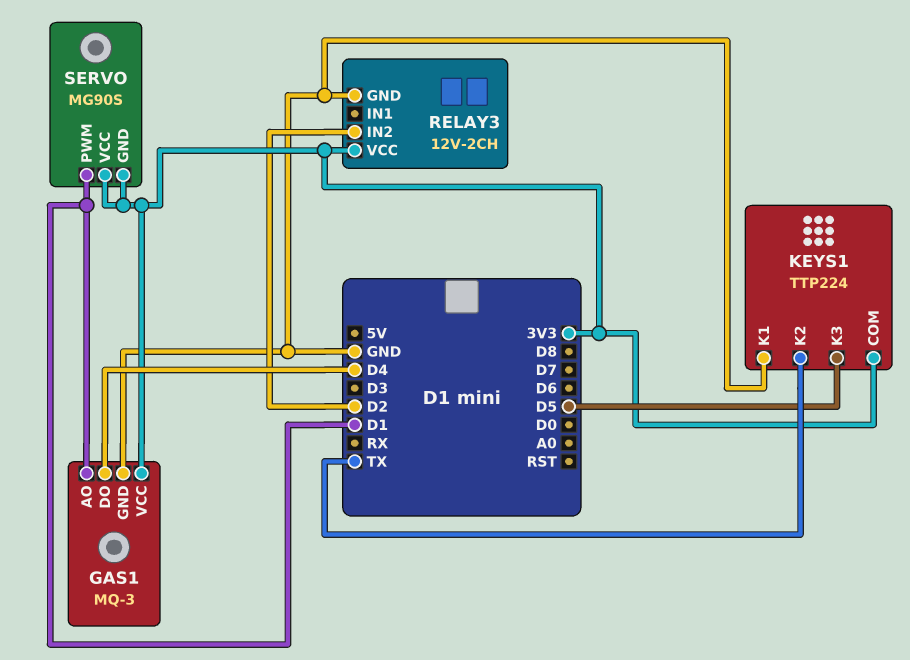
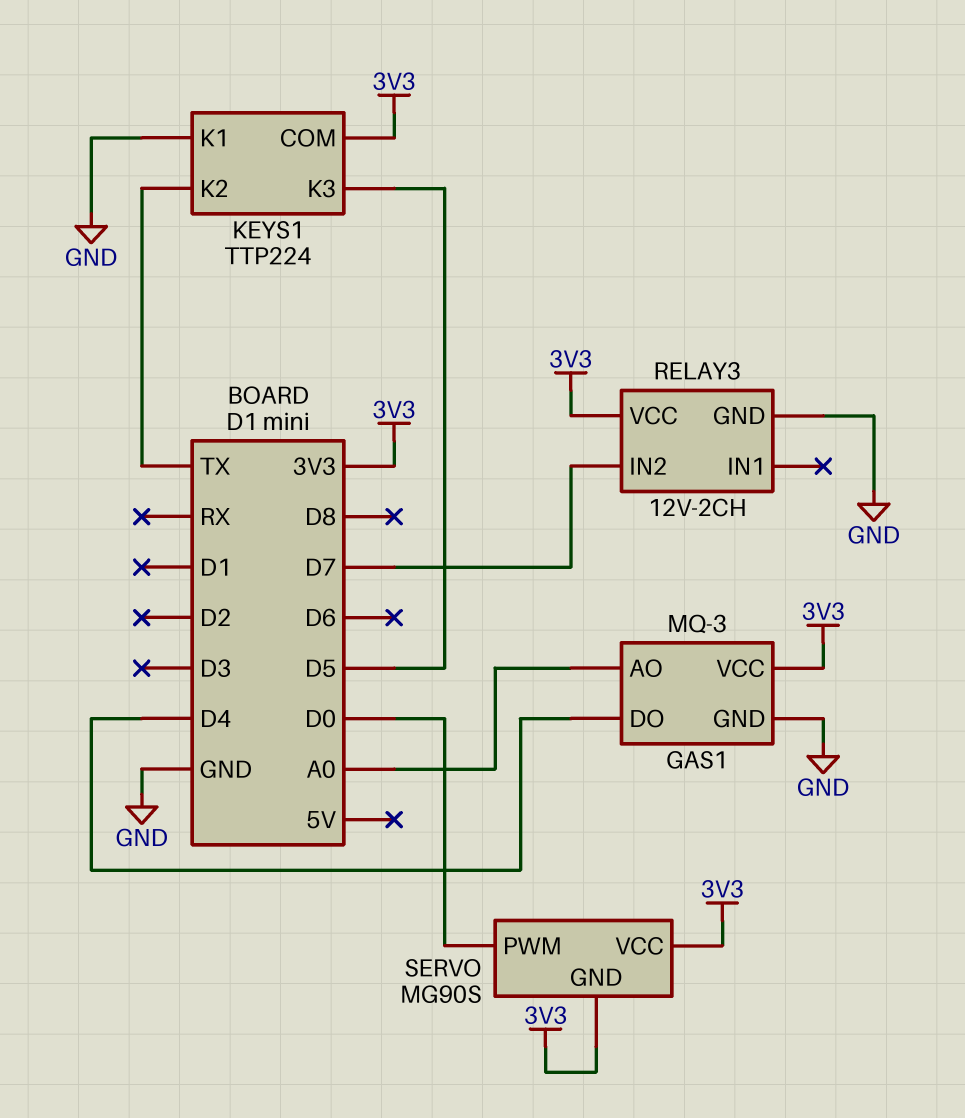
GAS1 pin AO: D1 -> A0
RELAY3 pin IN2: D2 -> D7
SERVO pin PWM: D1 -> D0

